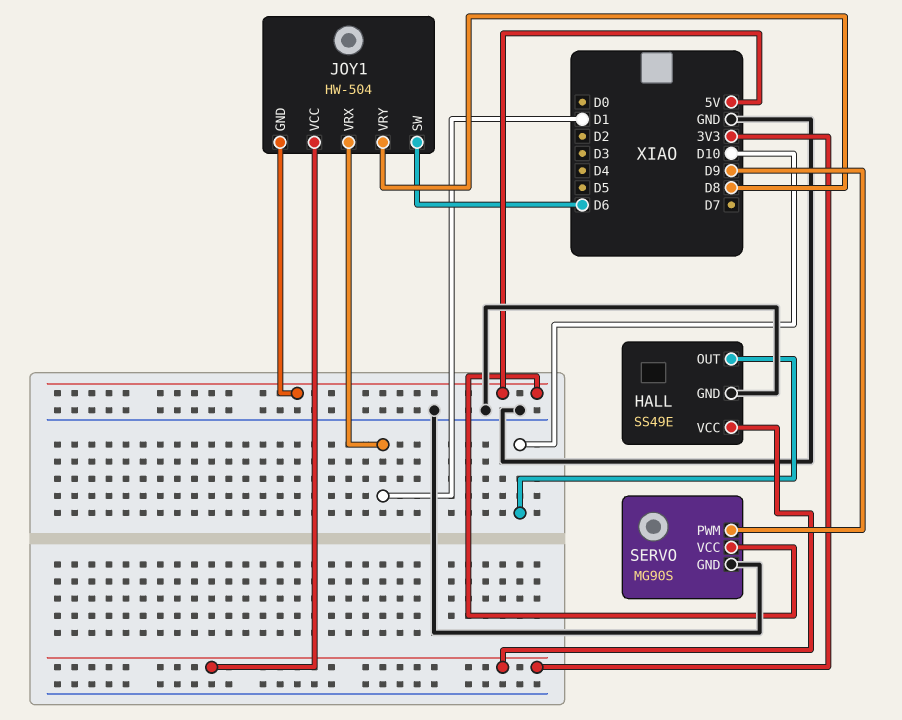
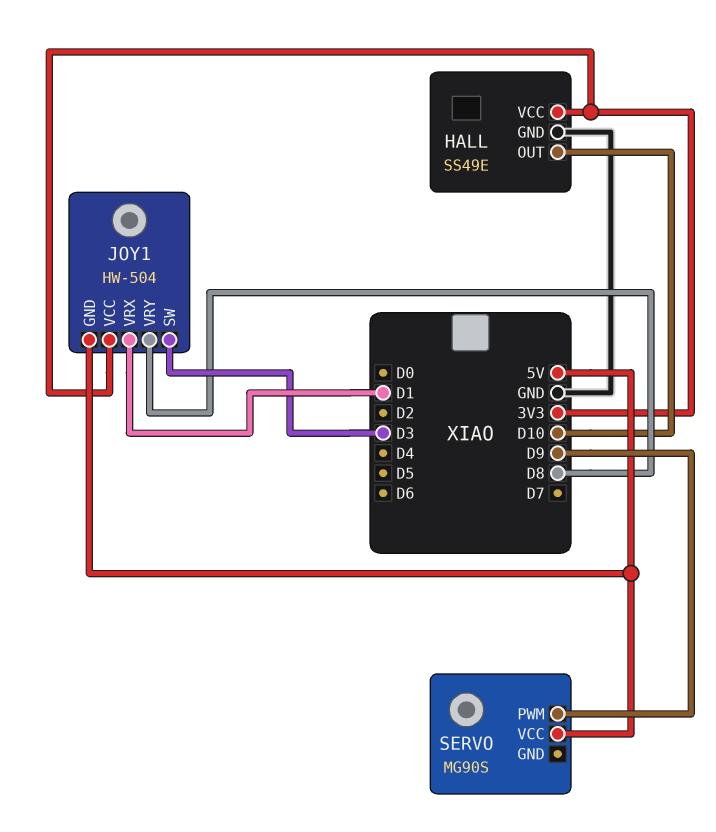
JOY1 pin SW: D6 -> D3
SERVO pin GND: GND -> none

